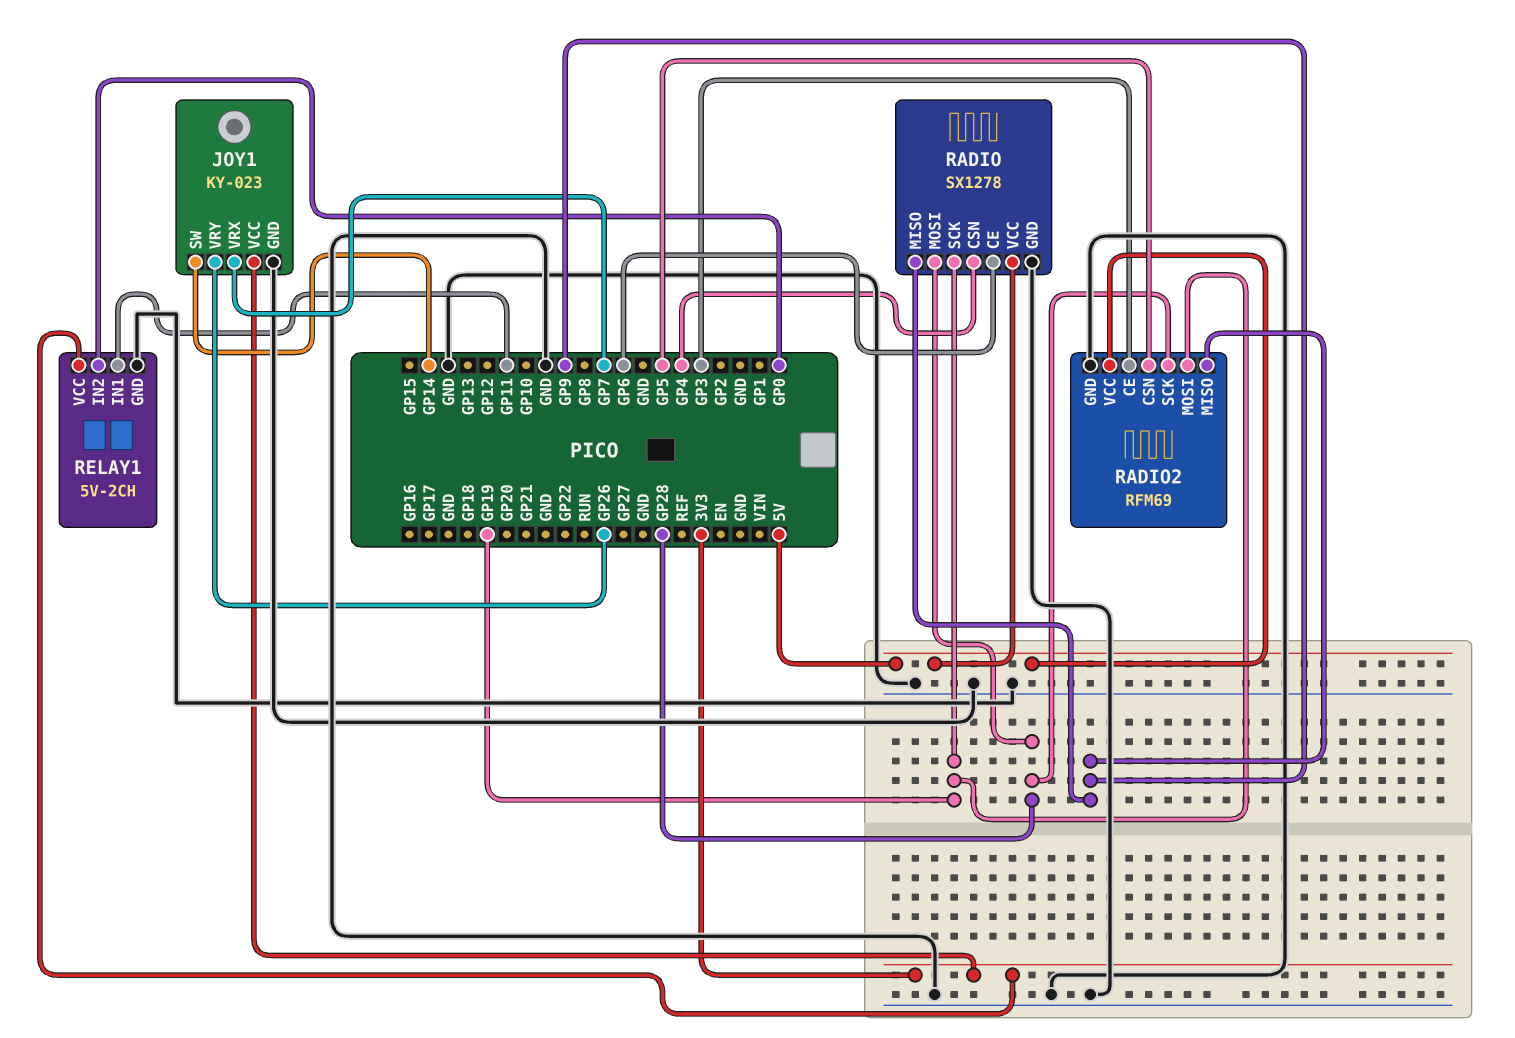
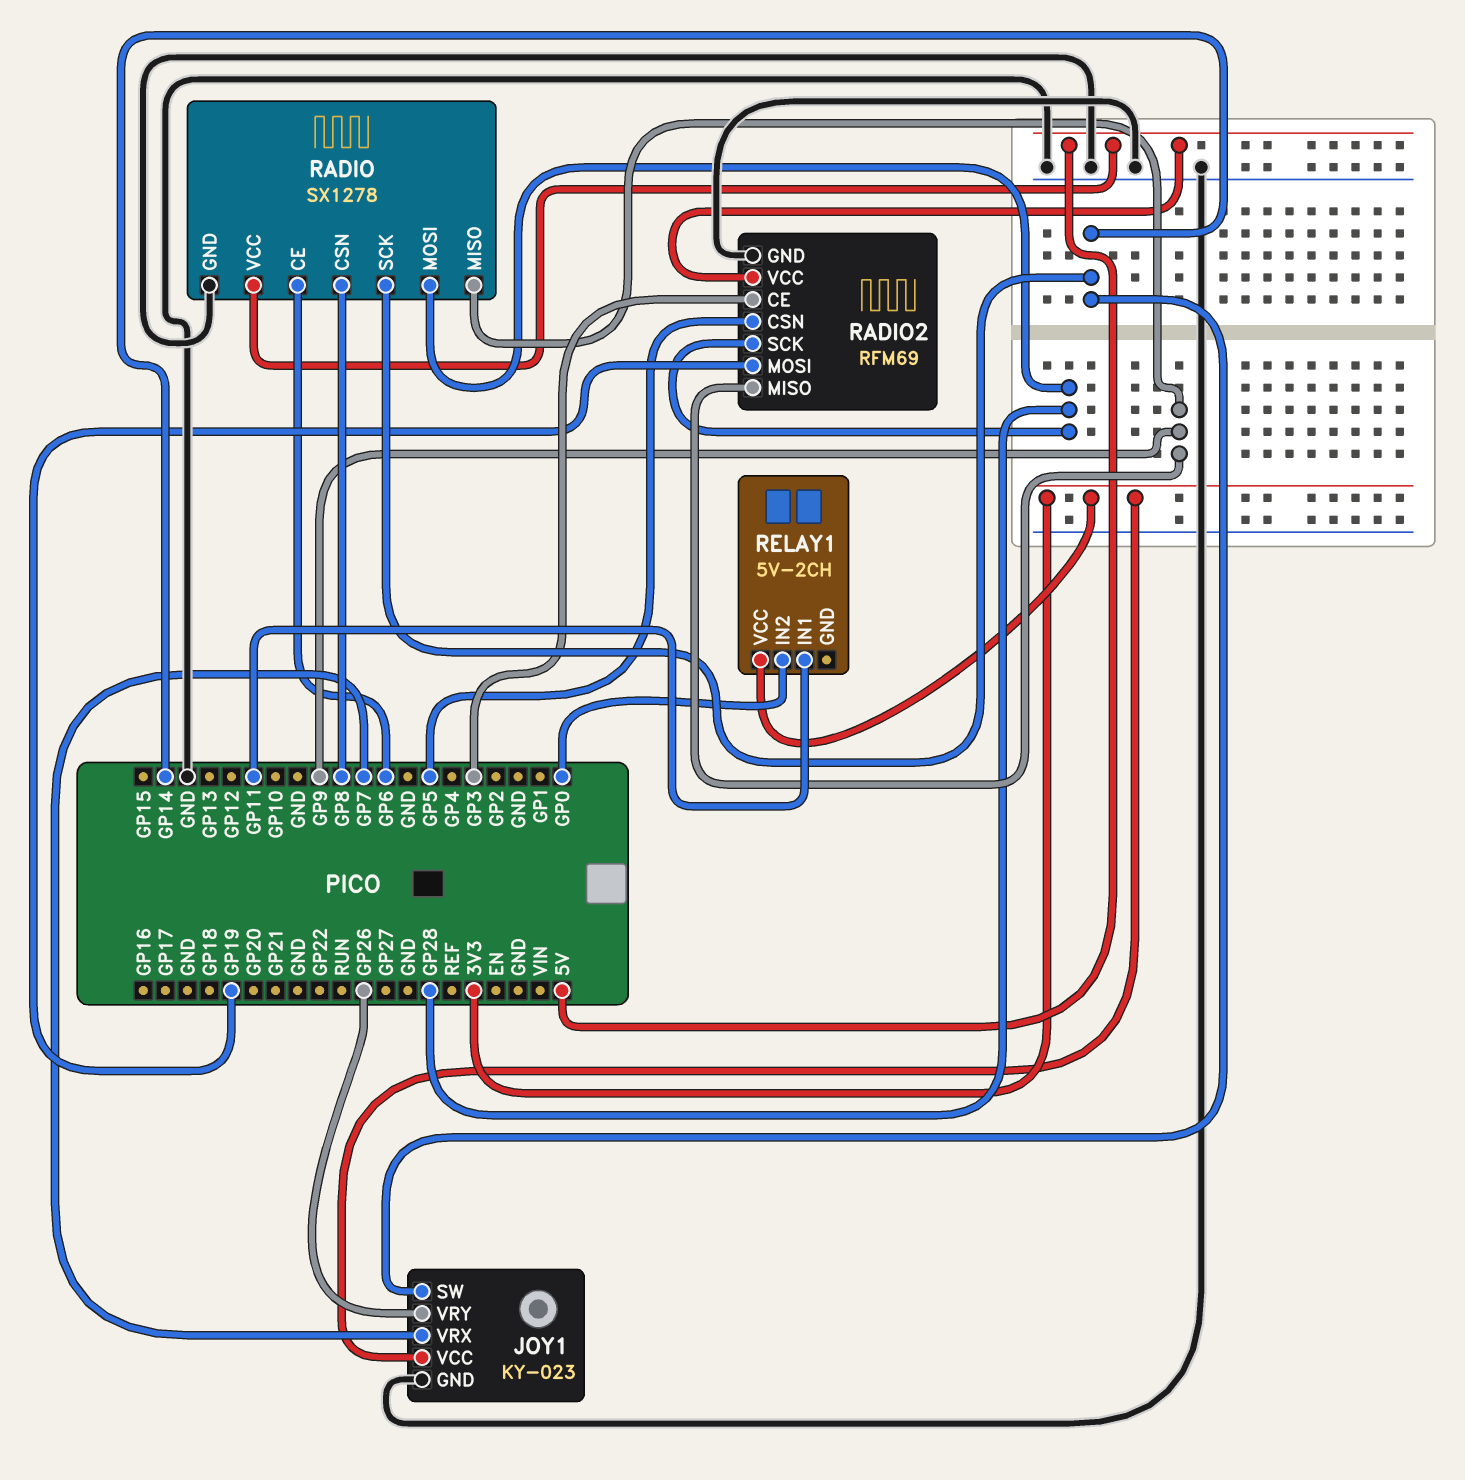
RADIO pin CSN: GP4 -> GP8
RADIO pin SCK: GP19 -> GP14
RELAY1 pin GND: GND -> none

